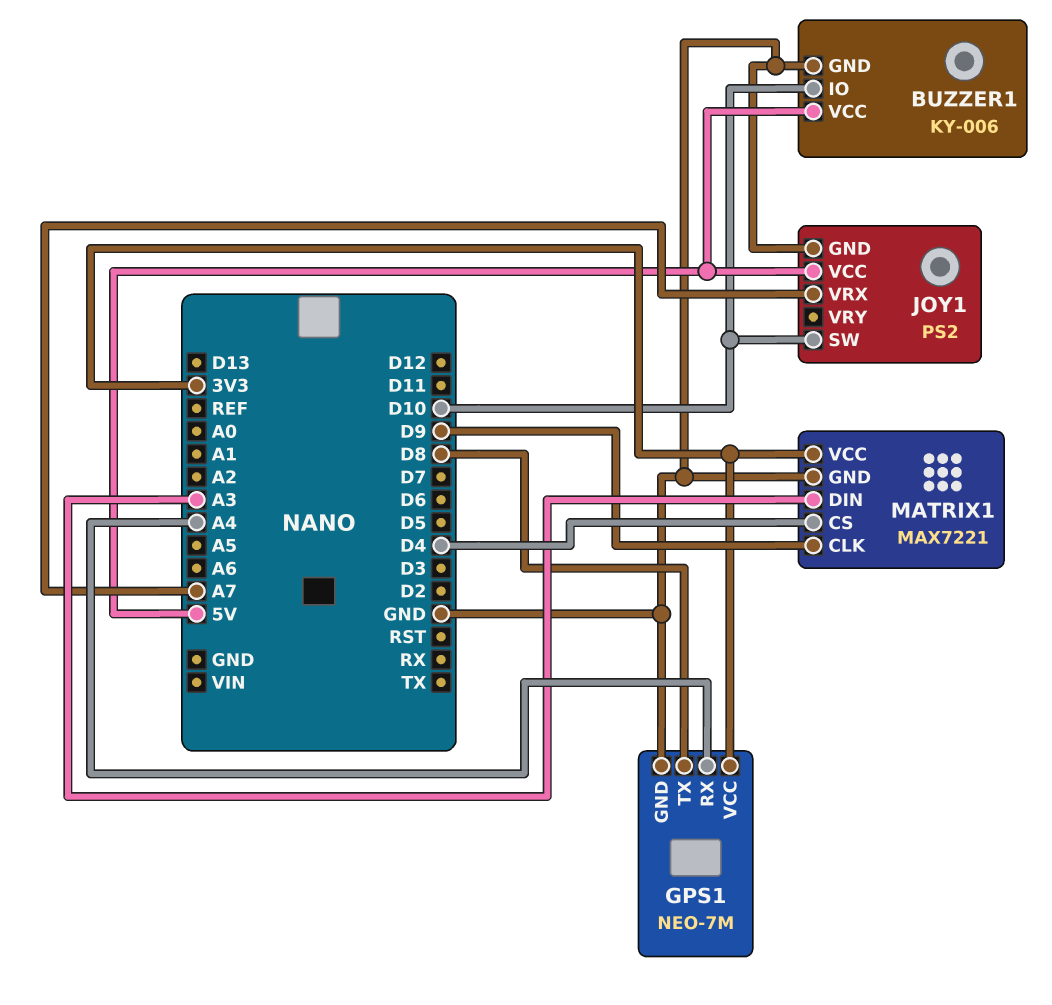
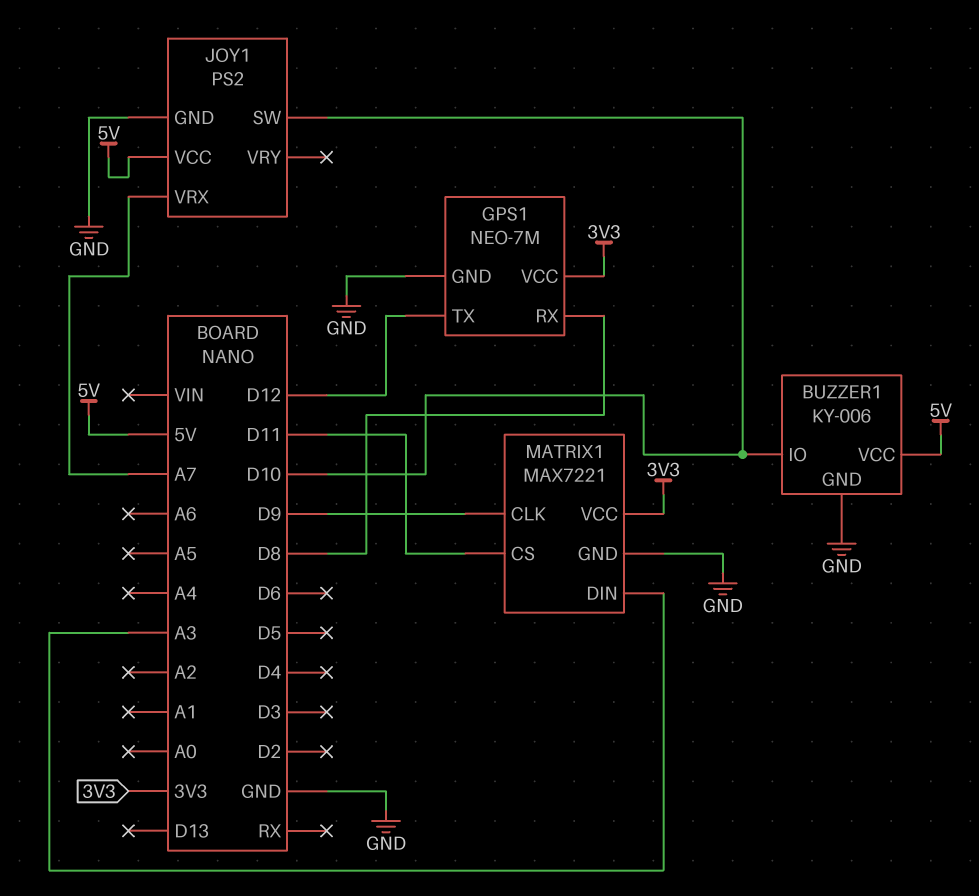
GPS1 pin RX: A4 -> D8
GPS1 pin TX: D8 -> D12
MATRIX1 pin CS: D4 -> D11

